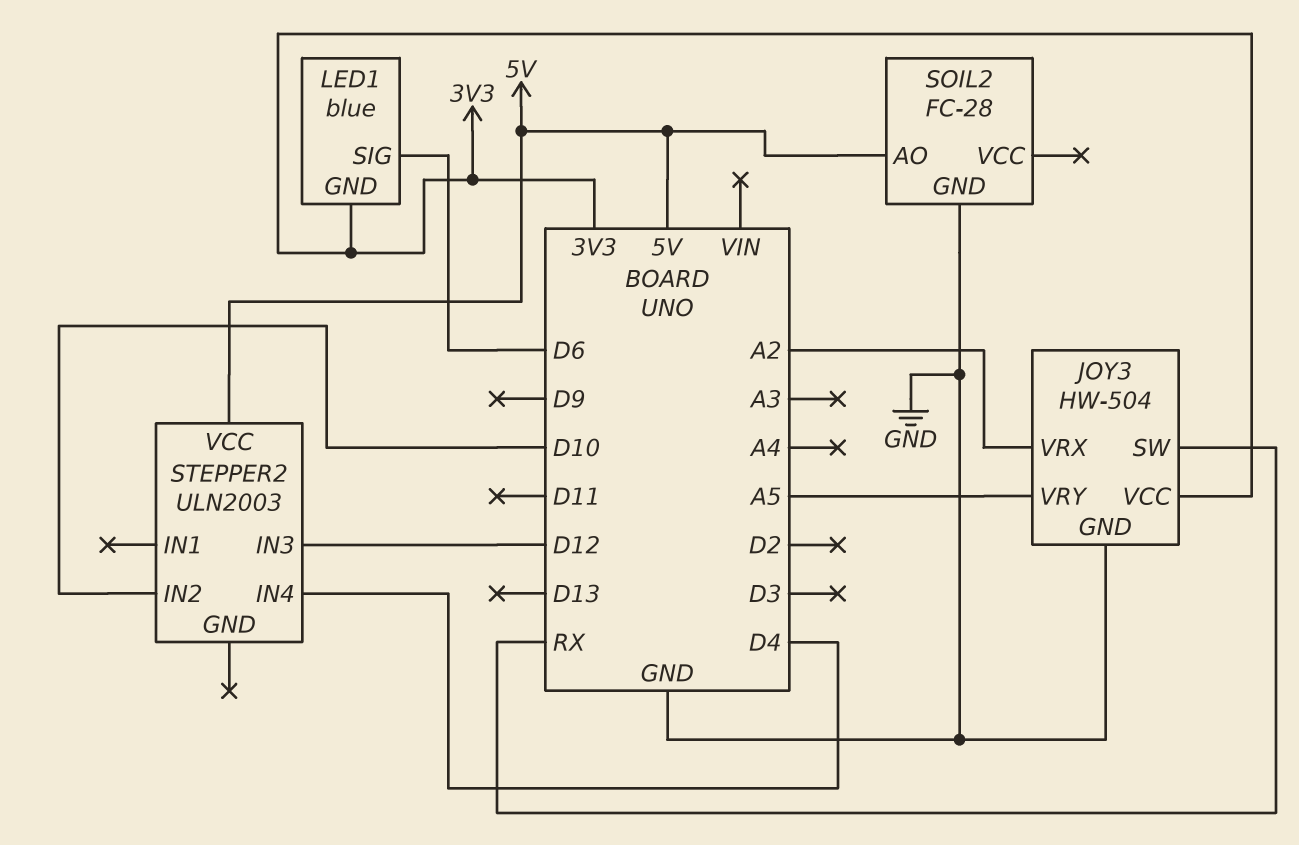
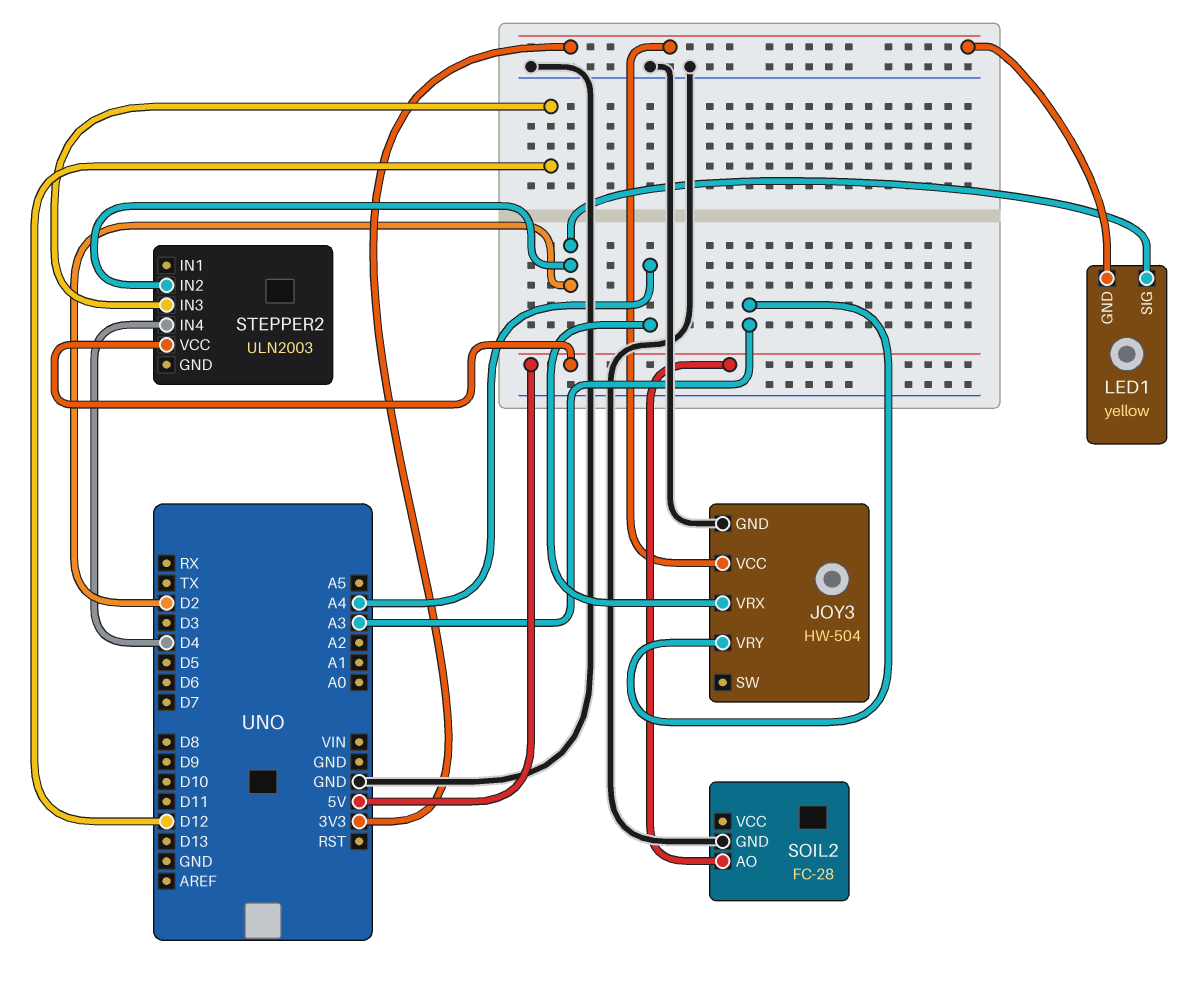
JOY3 pin SW: RX -> none
JOY3 pin VRX: A2 -> A4
JOY3 pin VRY: A5 -> A3
LED1: blue -> yellow
LED1 pin SIG: D6 -> D2
STEPPER2 pin IN2: D10 -> D2

